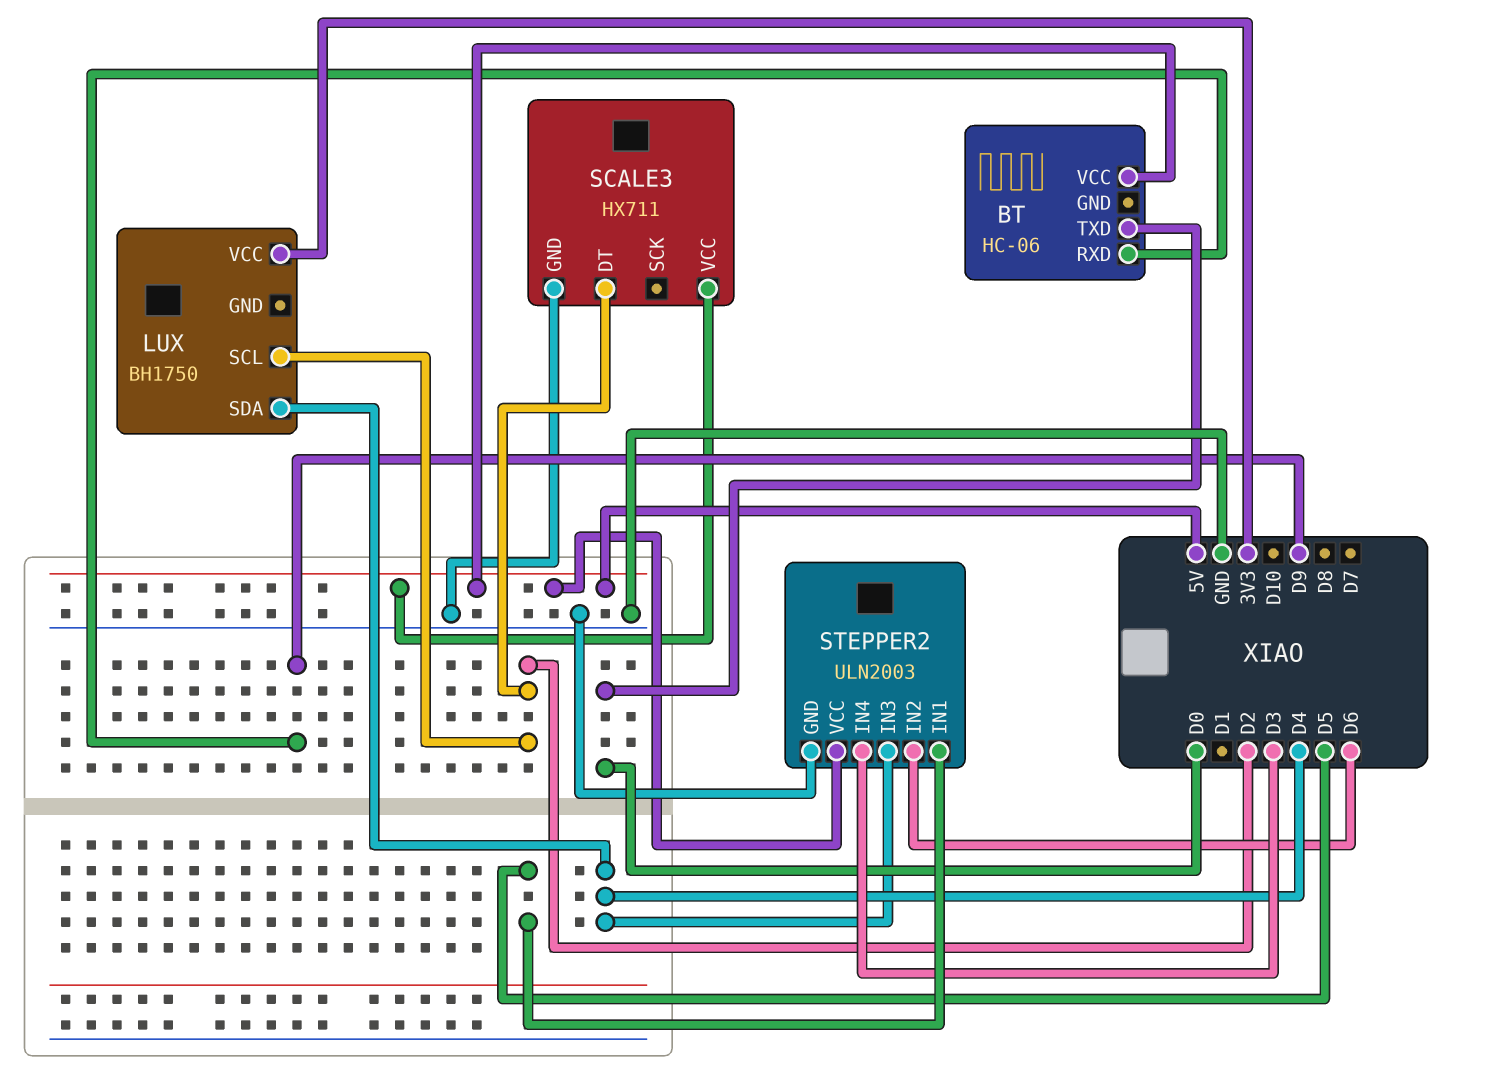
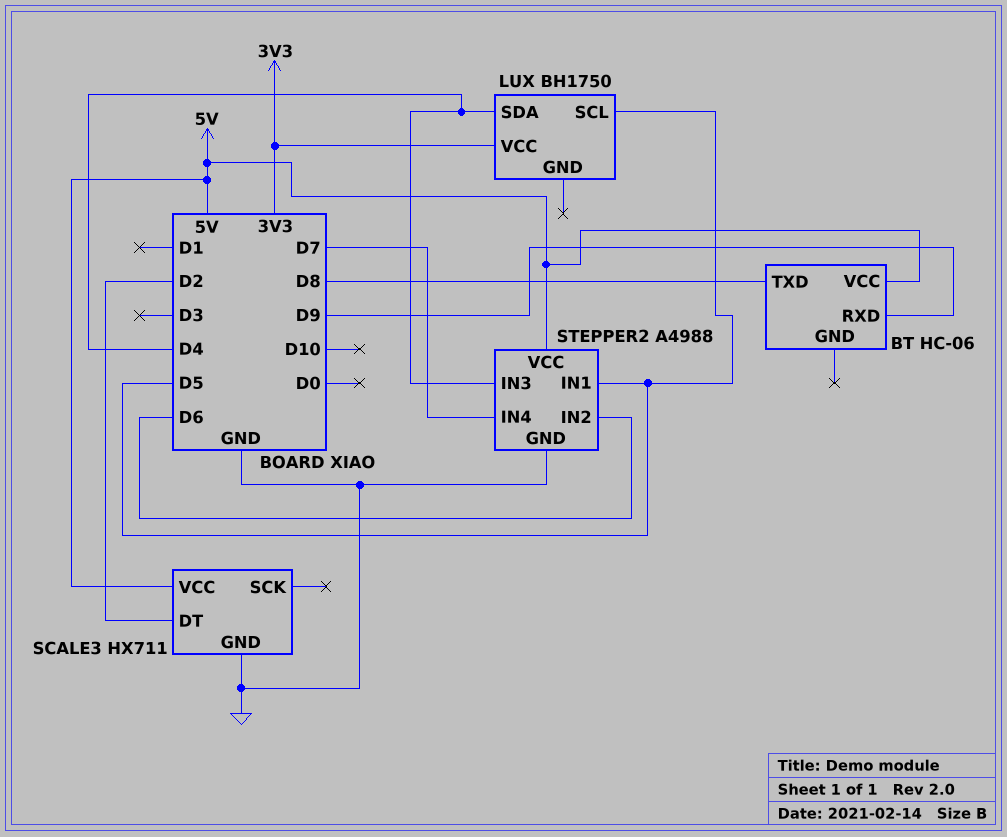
BT pin TXD: D0 -> D8
LUX pin SCL: D2 -> D5
STEPPER2: ULN2003 -> A4988
STEPPER2 pin IN4: D3 -> D7

